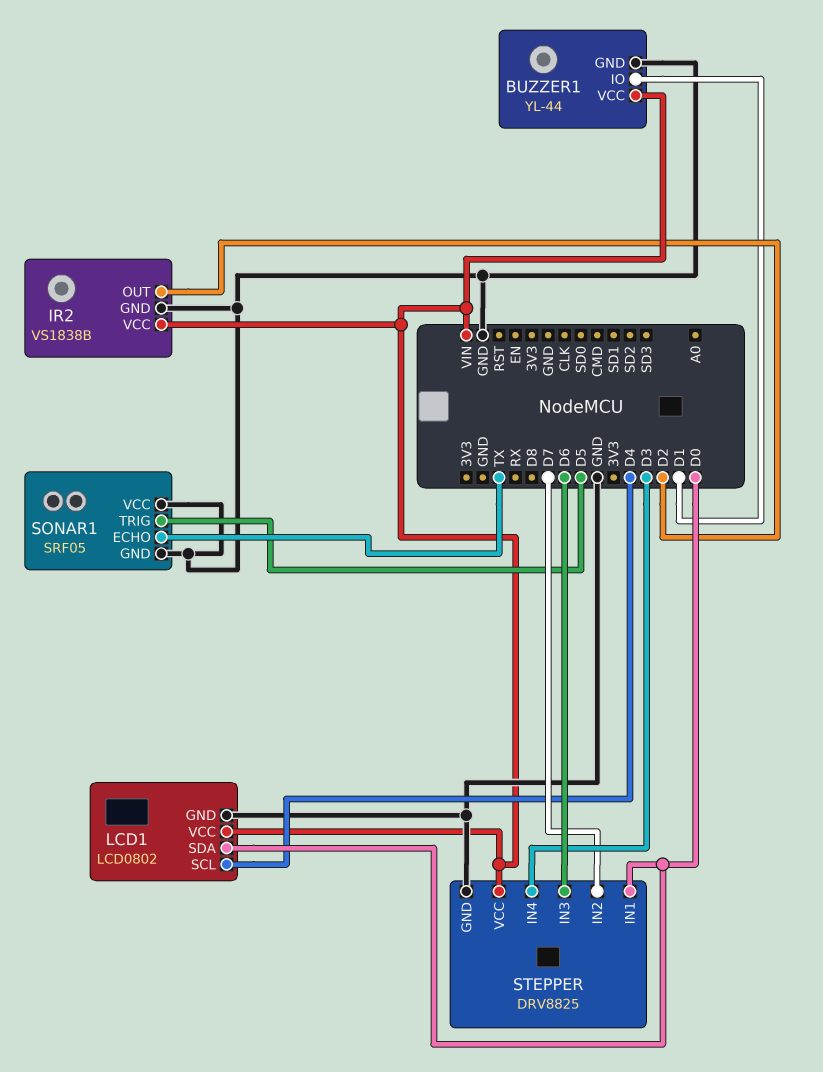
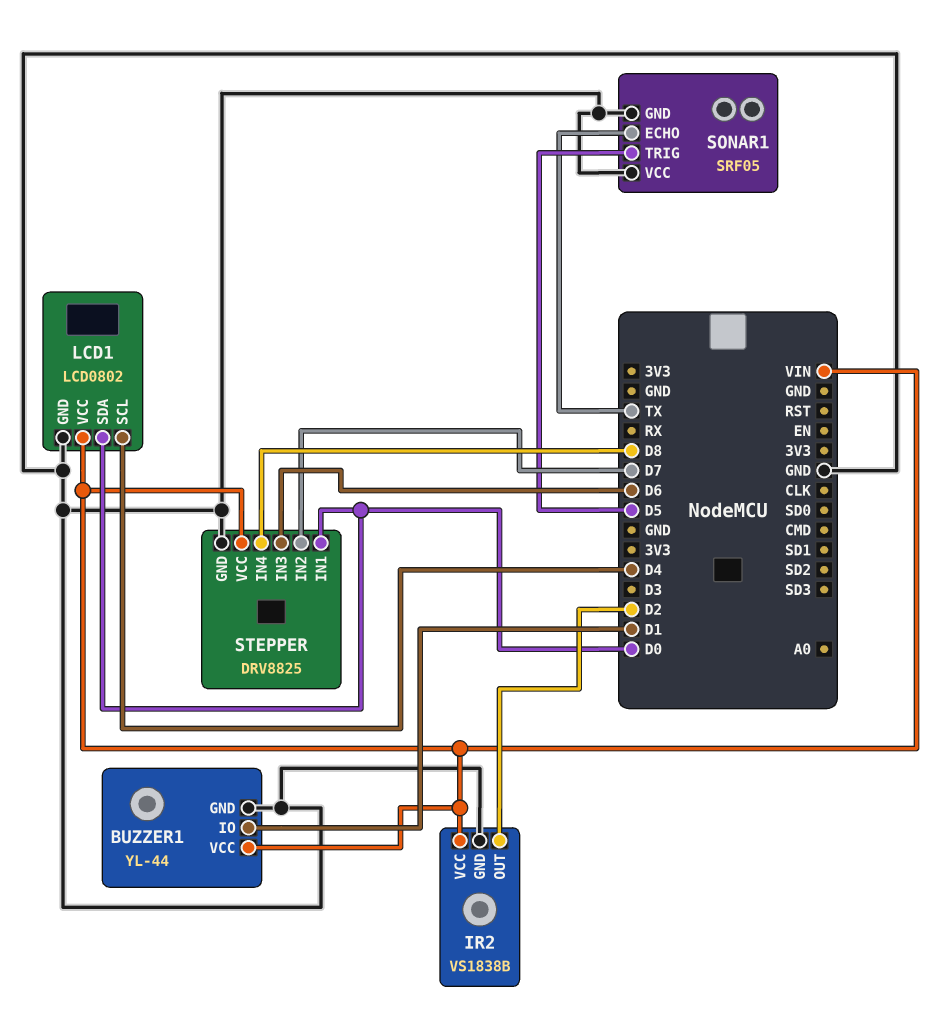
STEPPER pin IN4: D3 -> D8

